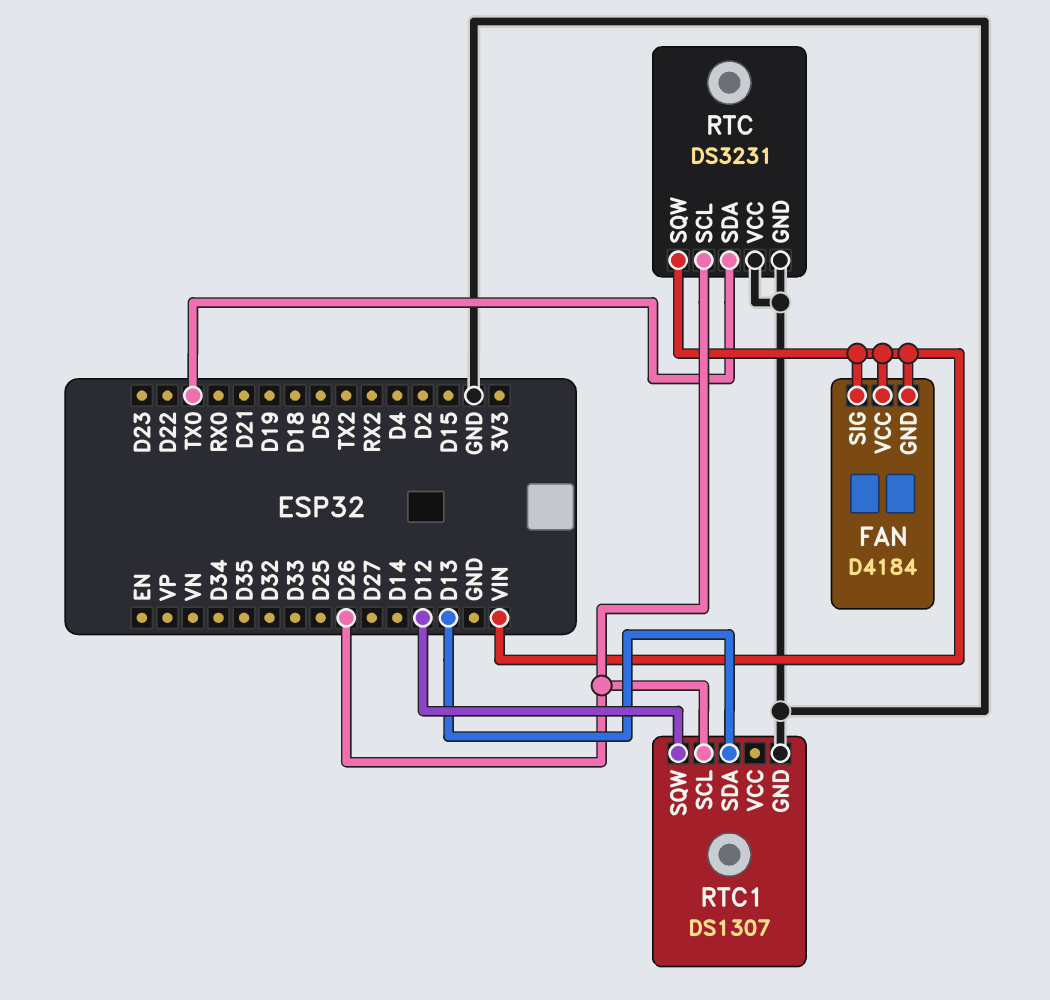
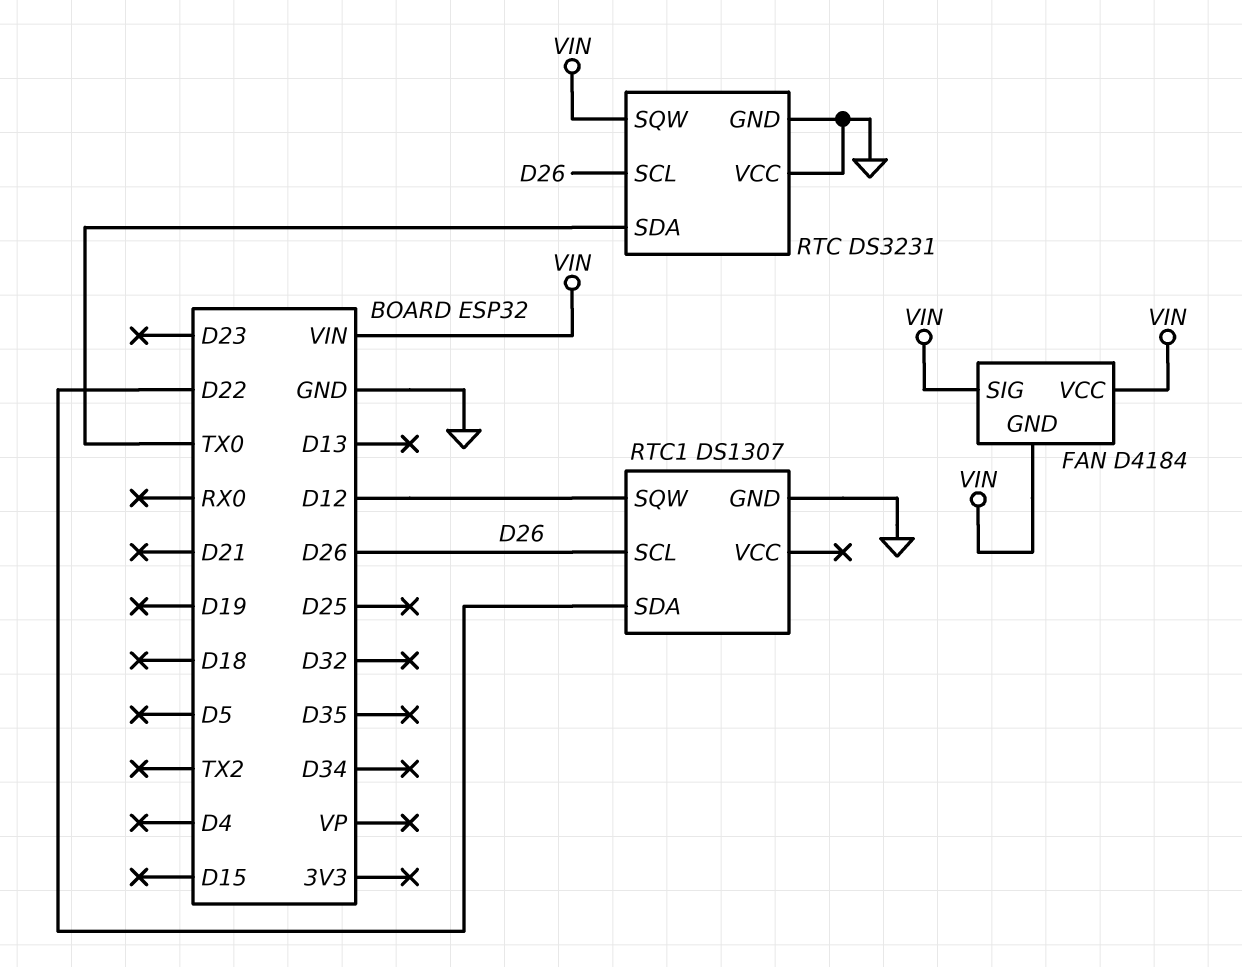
RTC1 pin SDA: D13 -> D22

